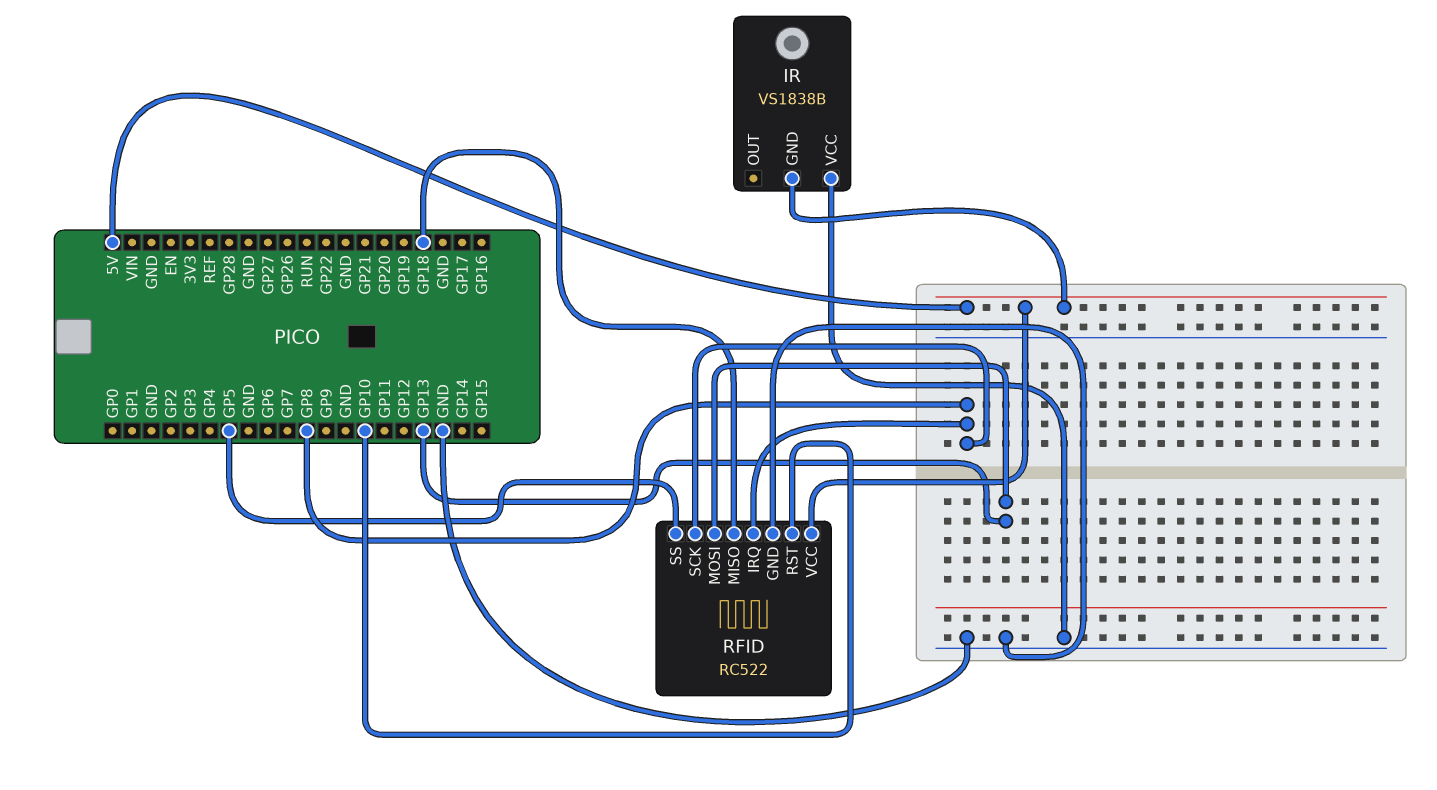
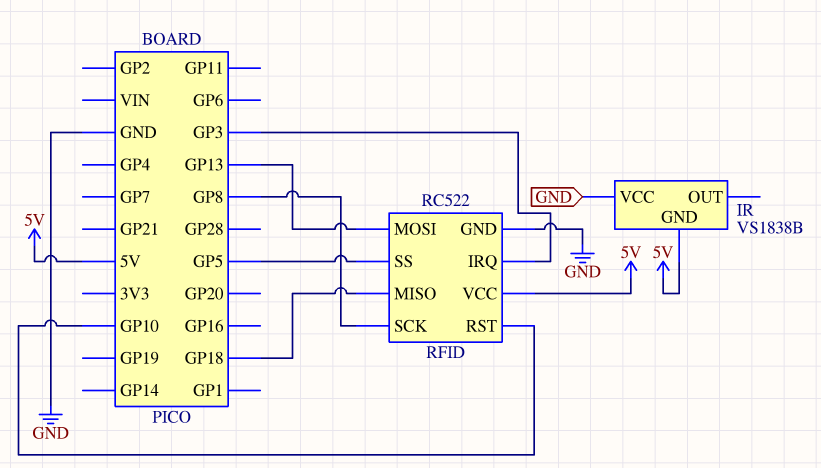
RFID pin IRQ: GP8 -> GP3

